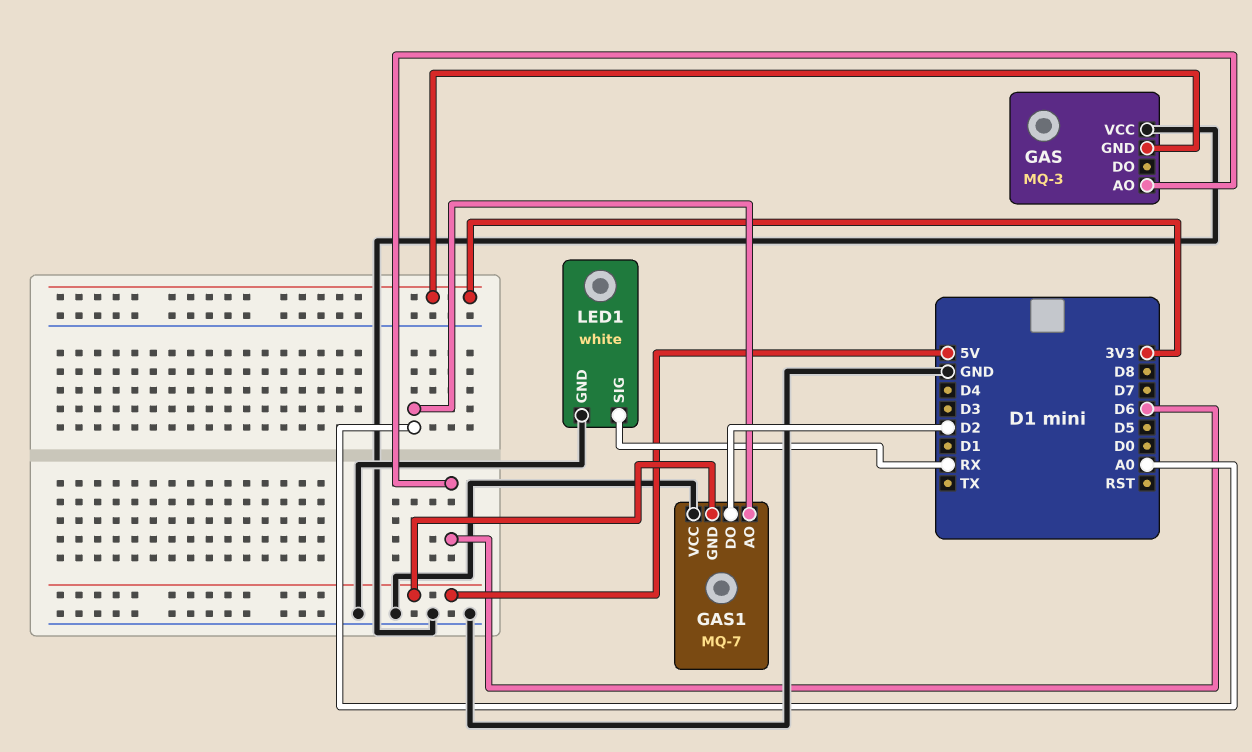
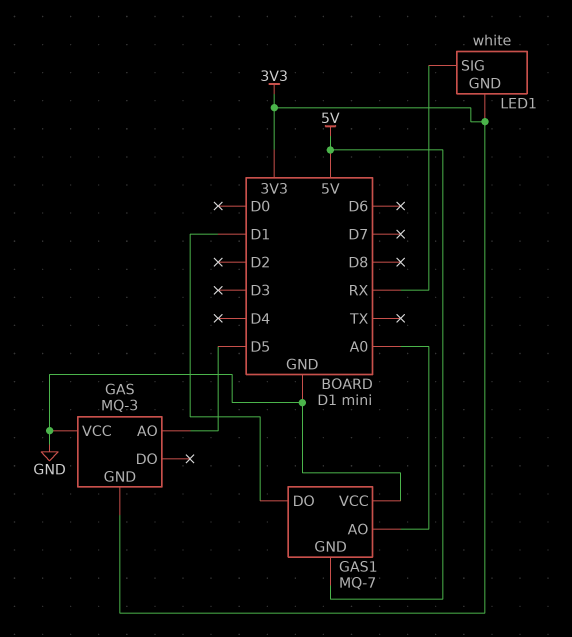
GAS pin AO: D6 -> D5
GAS1 pin DO: D2 -> D1
LED1 pin GND: GND -> 3V3

